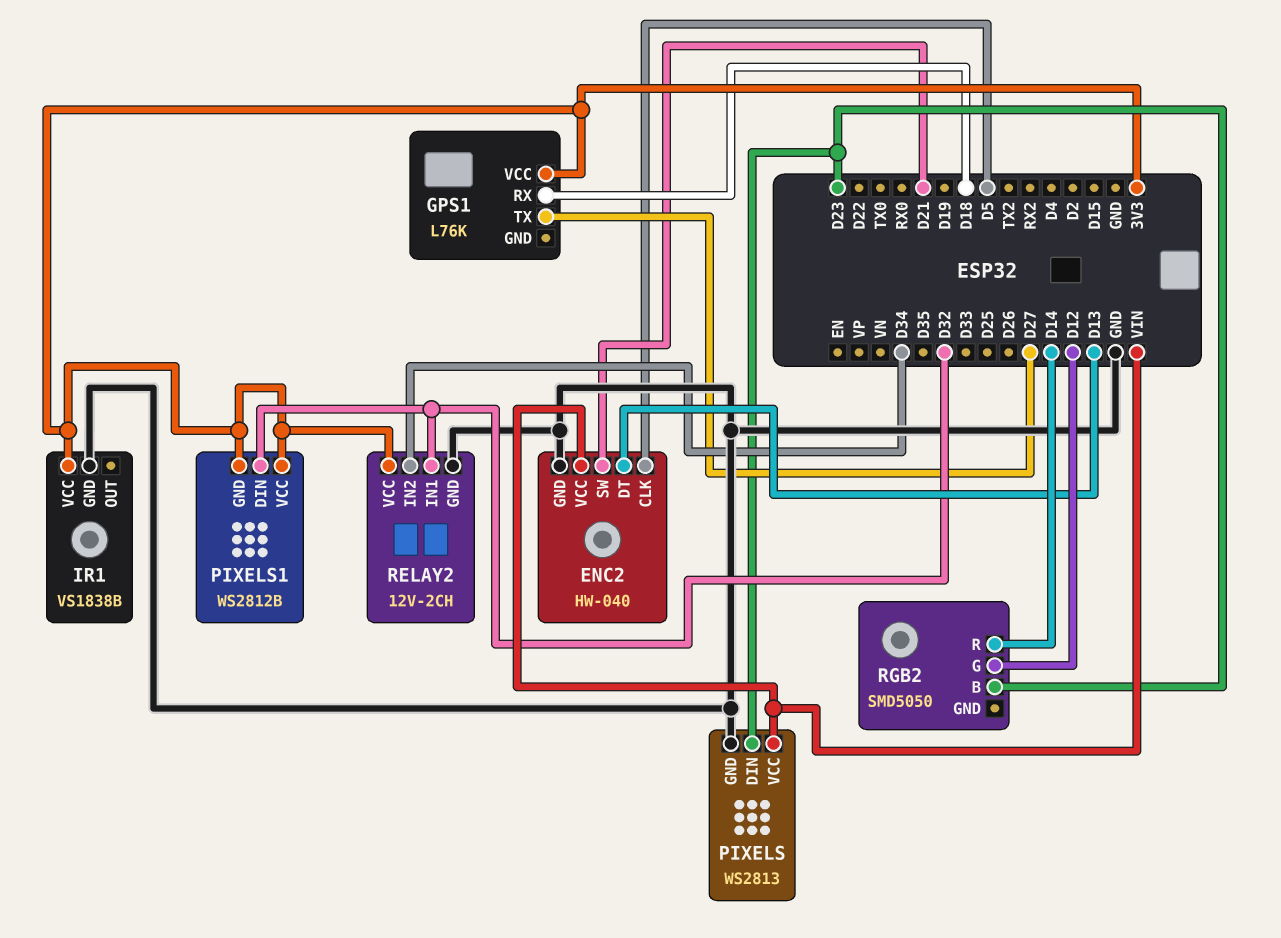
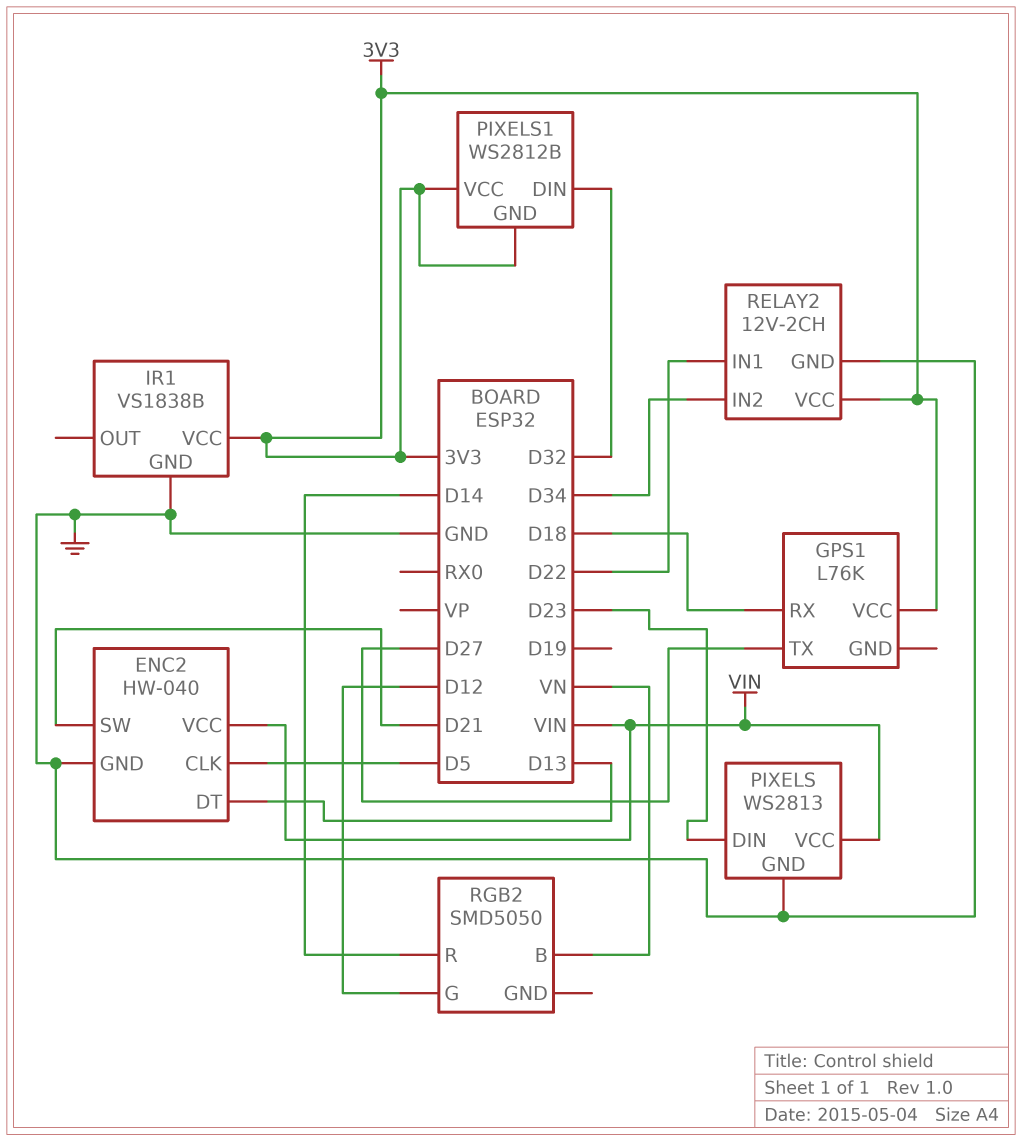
RELAY2 pin IN1: D32 -> D22
RGB2 pin B: D23 -> VN

